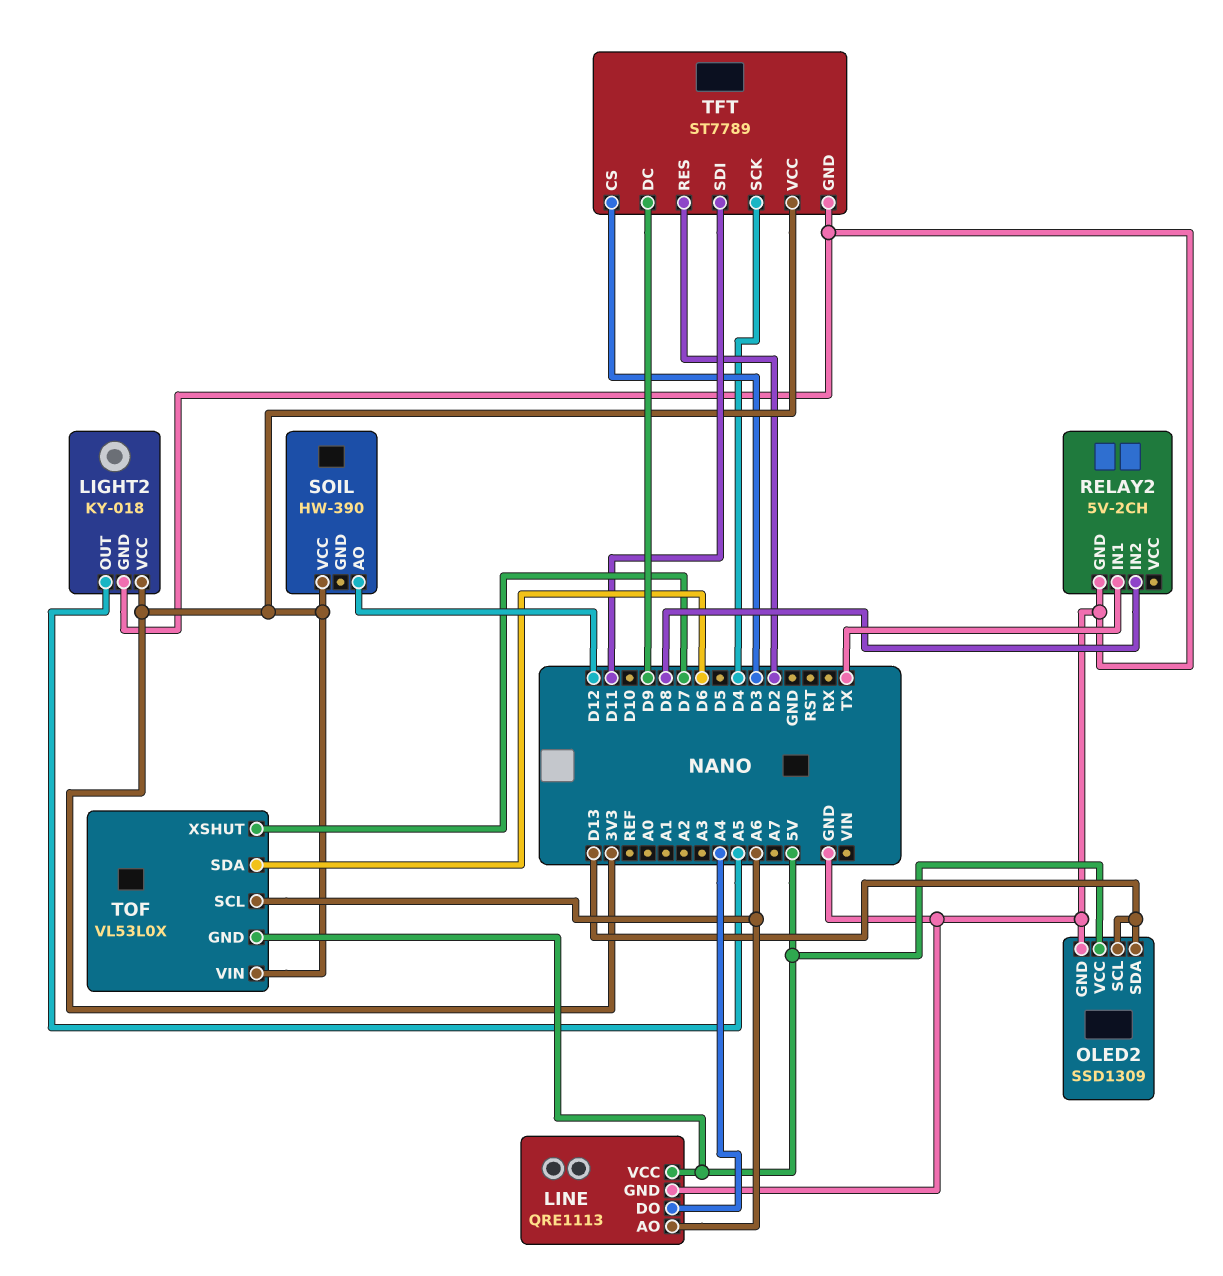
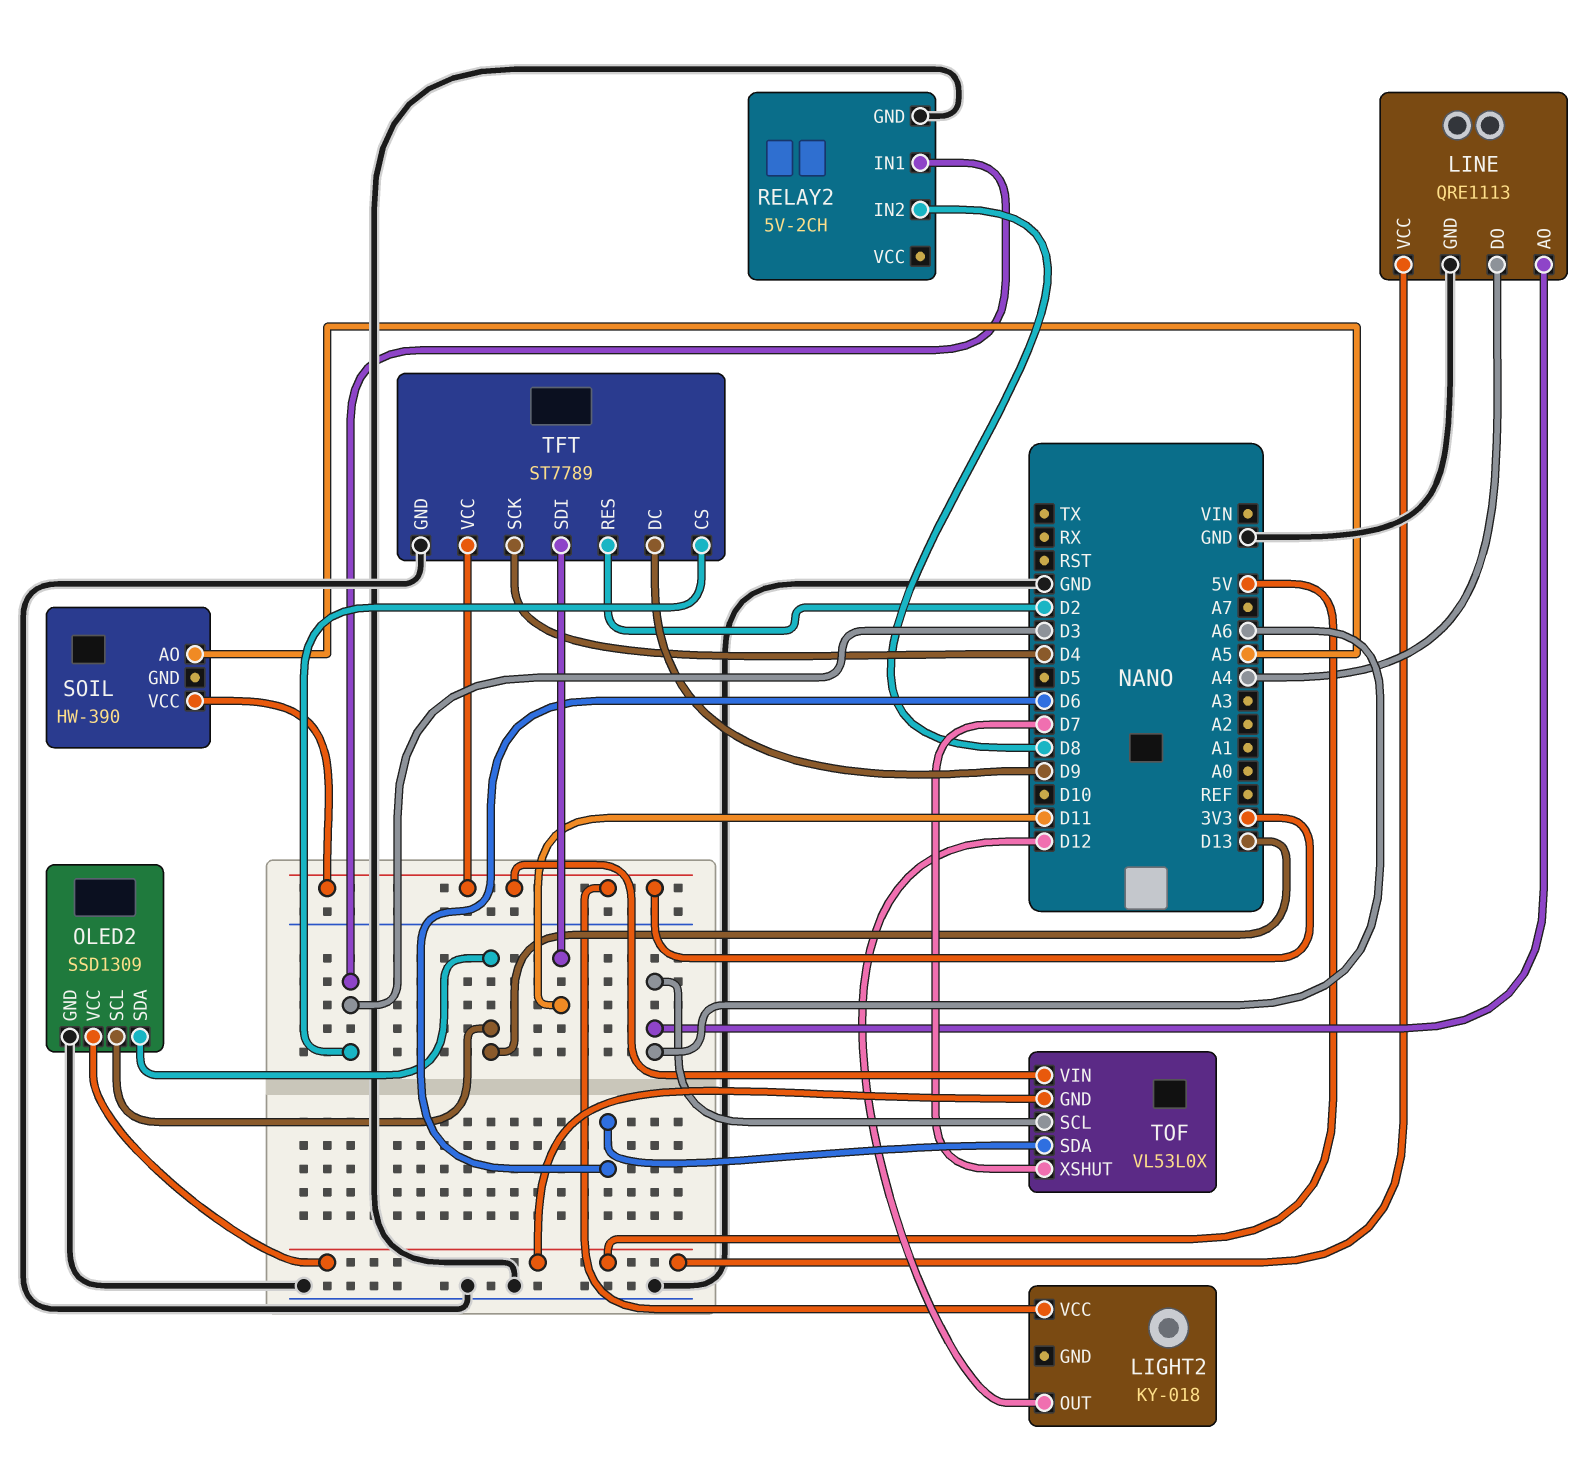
LIGHT2 pin GND: GND -> none
LIGHT2 pin OUT: A5 -> D12
RELAY2 pin IN1: TX -> D3
SOIL pin AO: D12 -> A5

